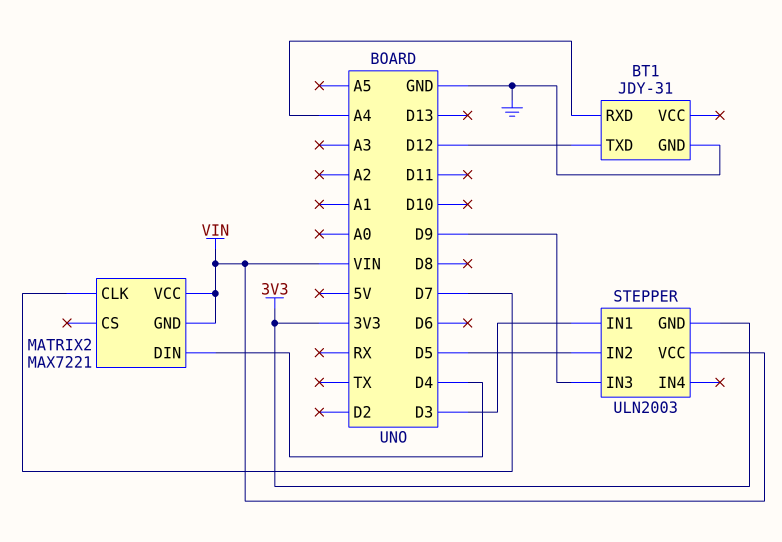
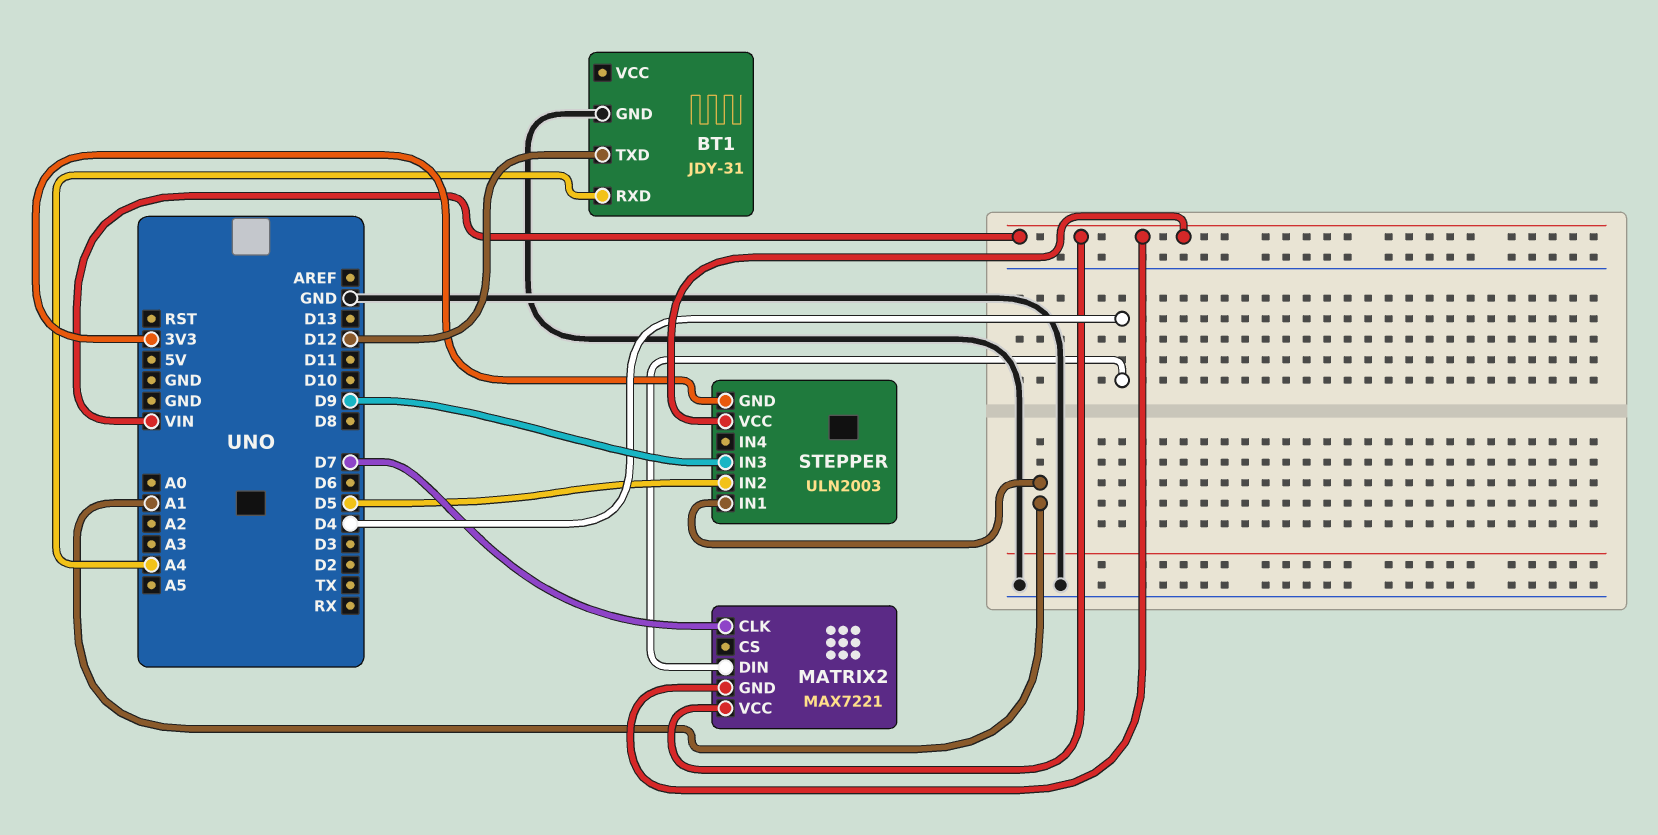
STEPPER pin IN1: D3 -> A1

